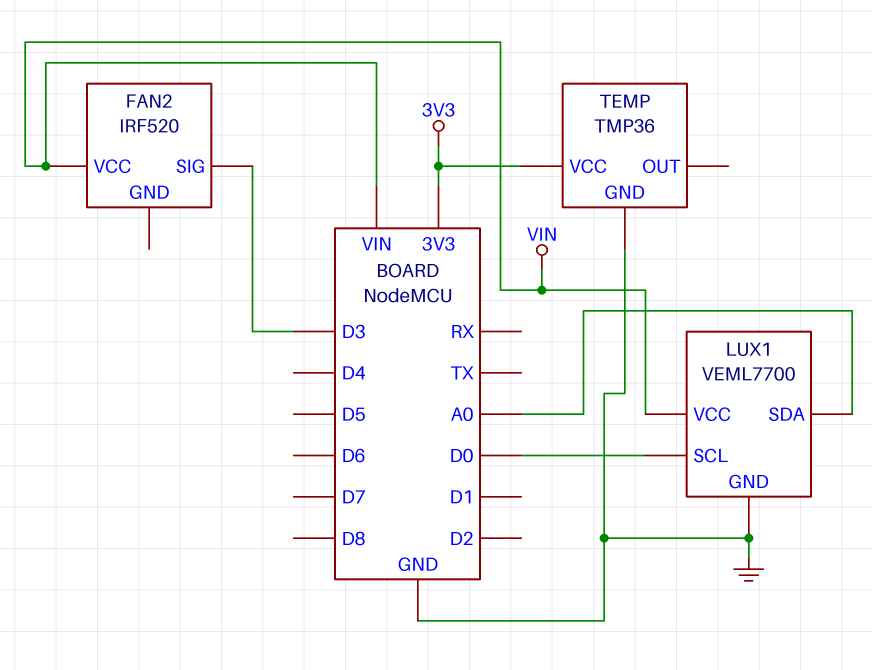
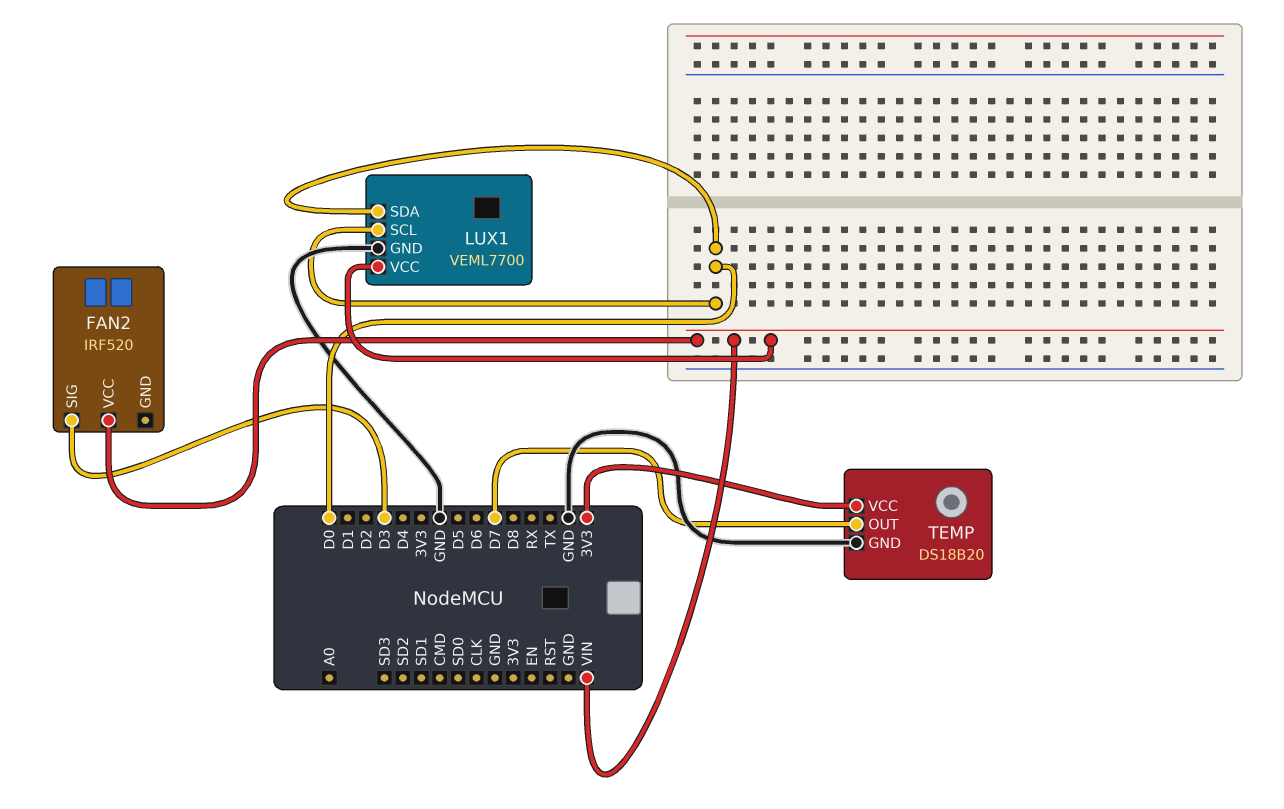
LUX1 pin SDA: A0 -> D0
TEMP: TMP36 -> DS18B20
TEMP pin OUT: none -> D7

